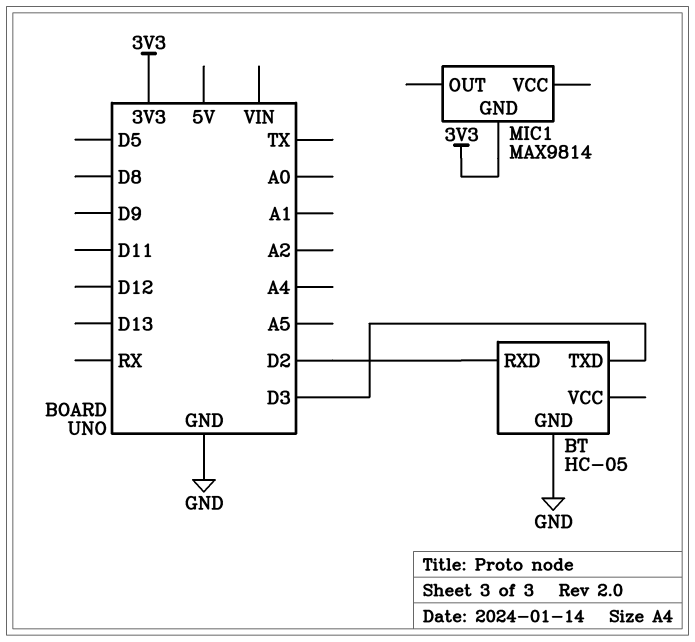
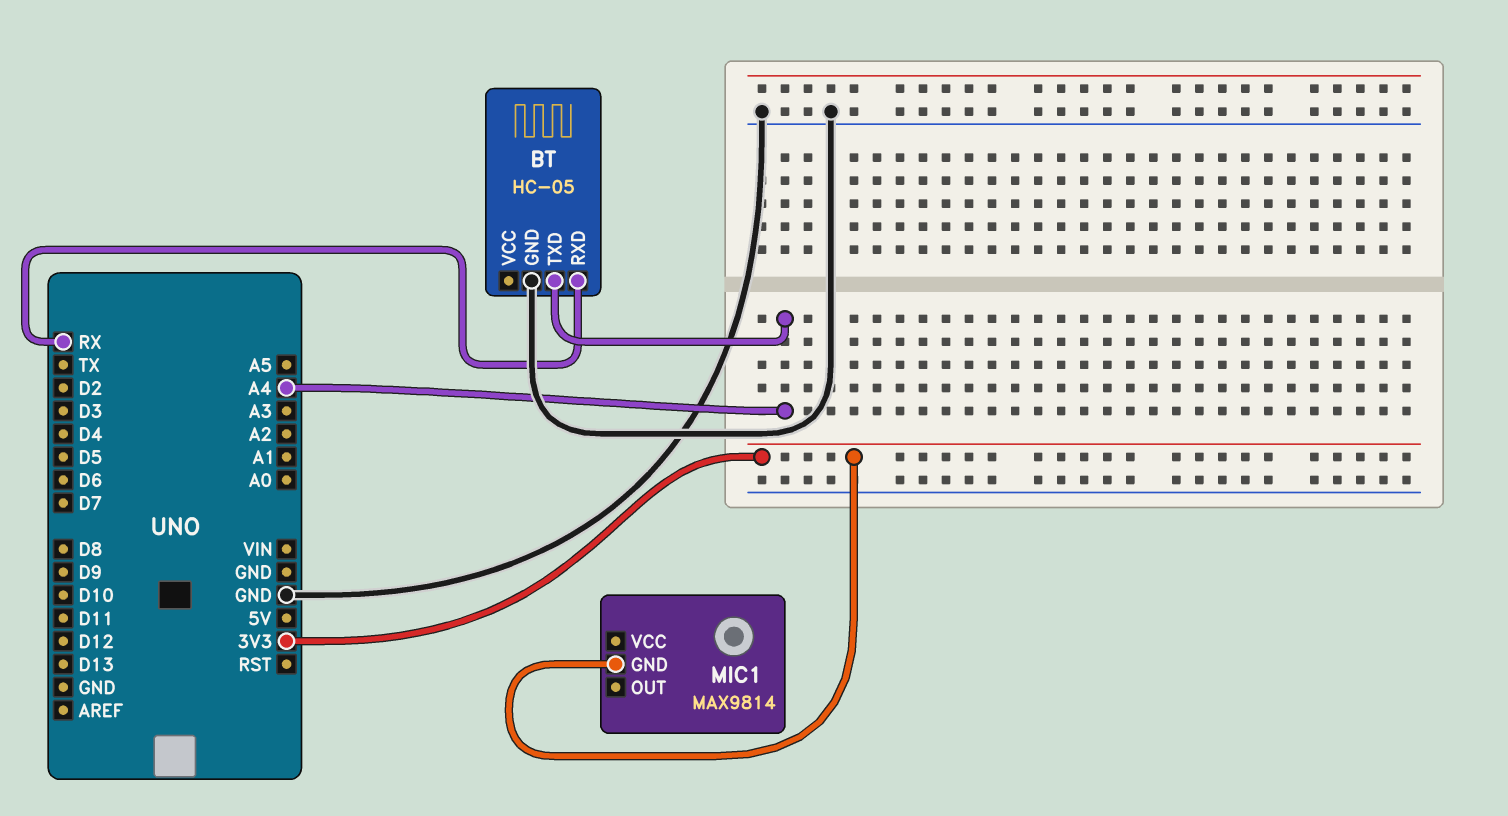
BT pin RXD: D2 -> RX
BT pin TXD: D3 -> A4

